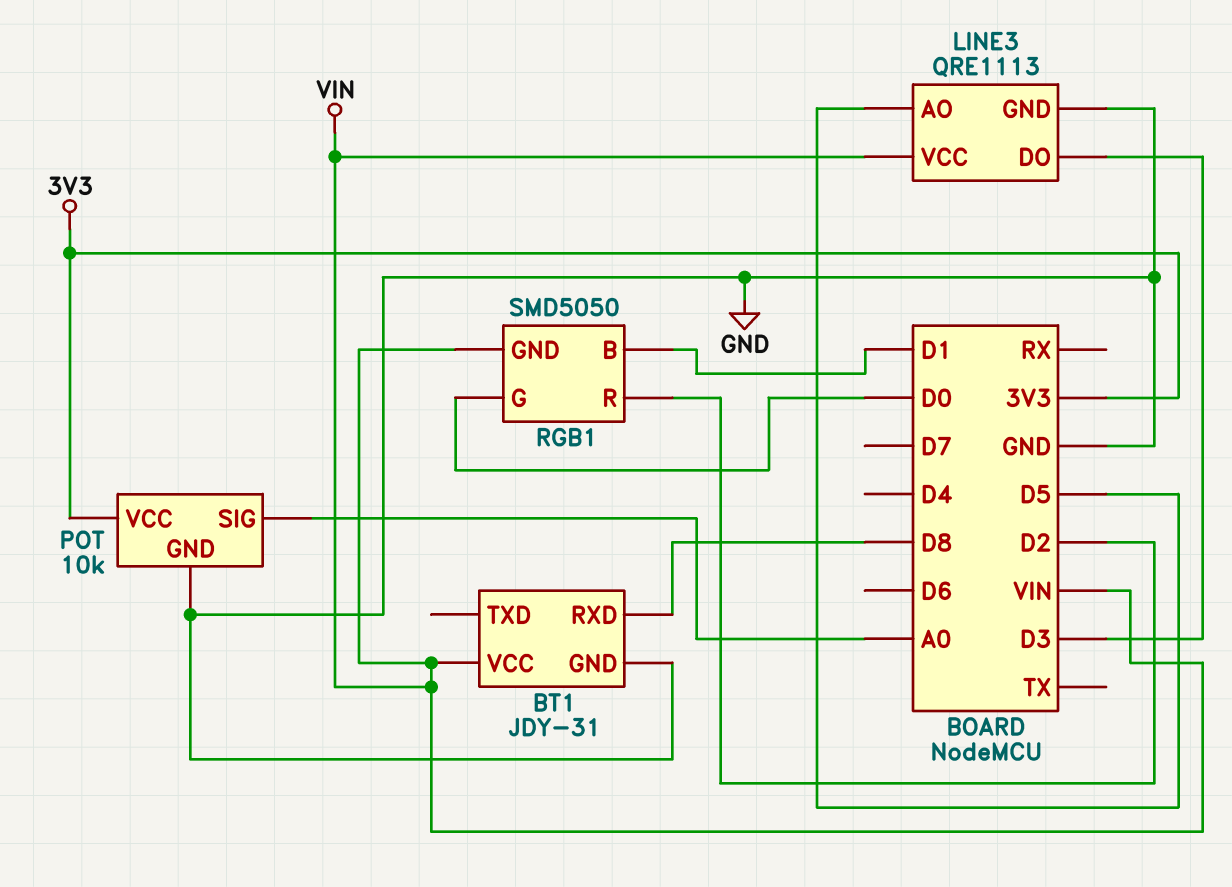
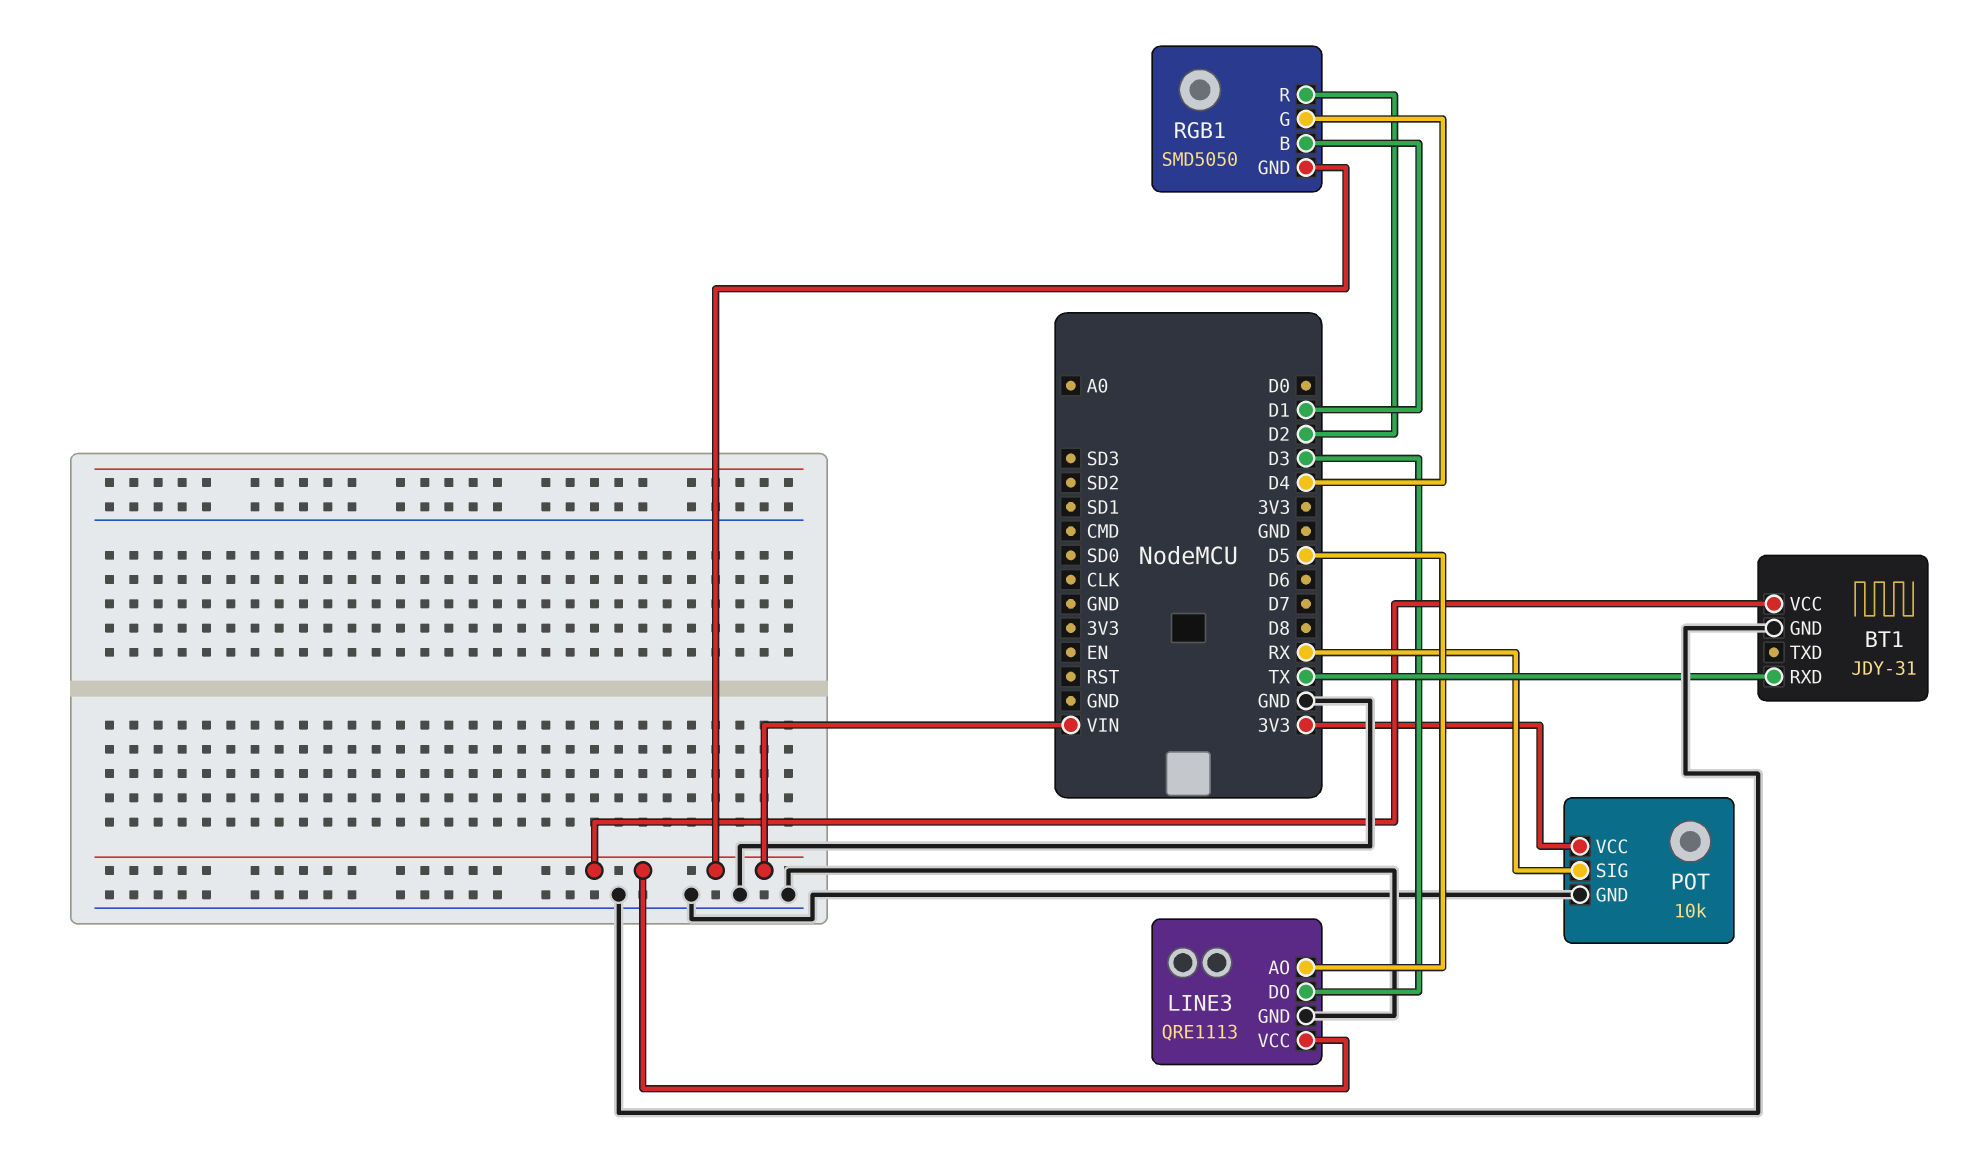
BT1 pin RXD: D8 -> TX
POT pin SIG: A0 -> RX
RGB1 pin G: D0 -> D4

